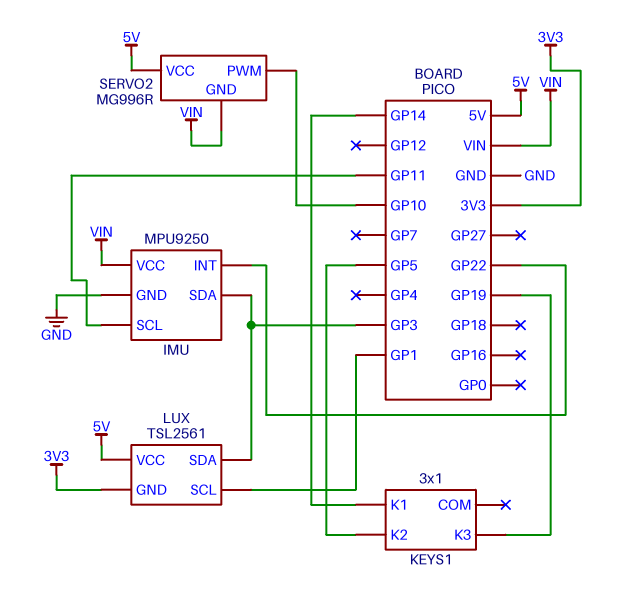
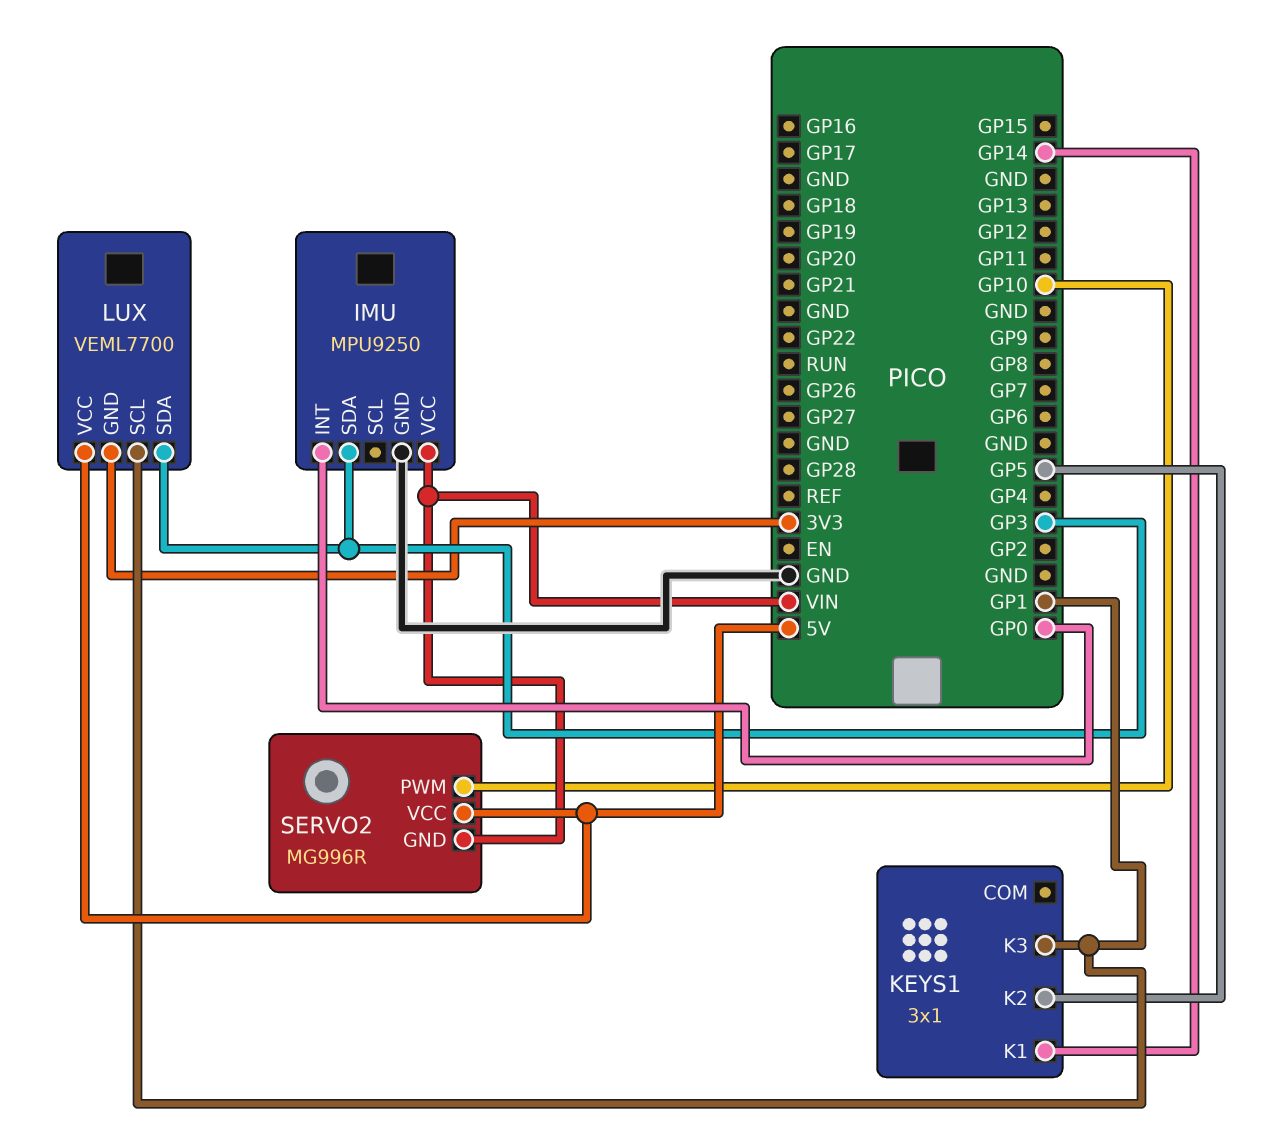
IMU pin INT: GP22 -> GP0
IMU pin SCL: GP11 -> none
KEYS1 pin K3: GP19 -> GP1
LUX: TSL2561 -> VEML7700

